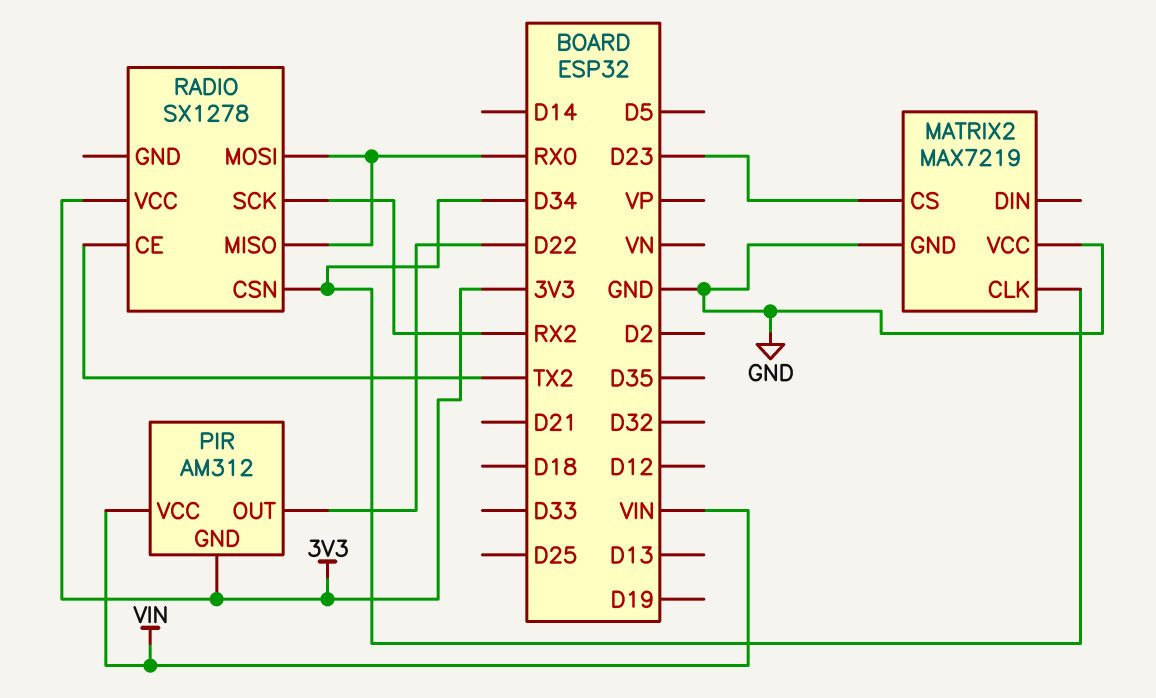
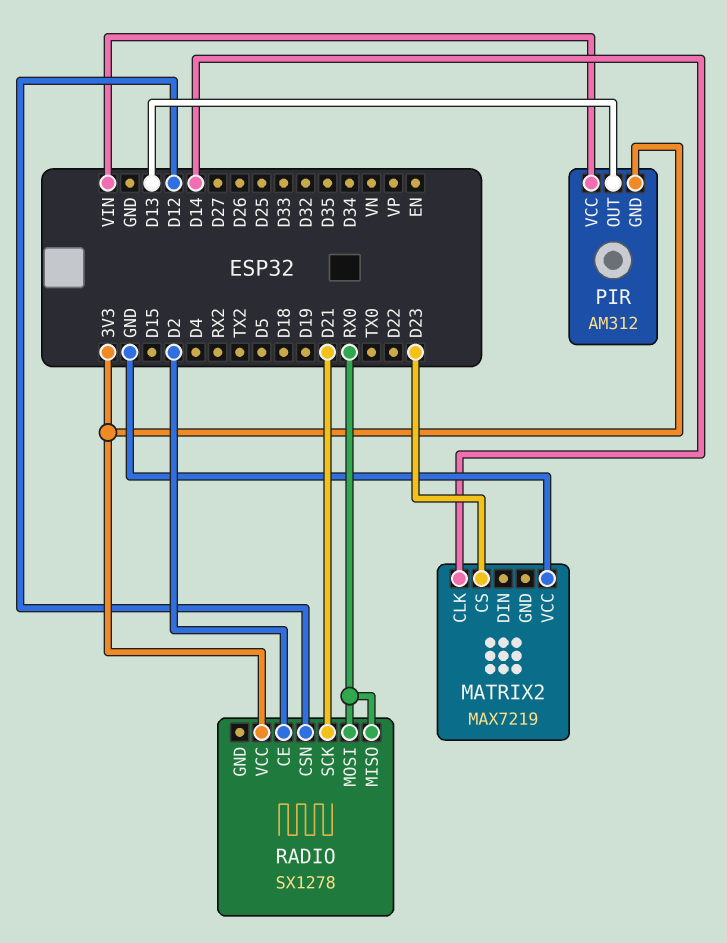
MATRIX2 pin CLK: D34 -> D14
MATRIX2 pin GND: GND -> none
PIR pin OUT: D22 -> D13
RADIO pin CE: TX2 -> D2
RADIO pin CSN: D34 -> D12
RADIO pin SCK: RX2 -> D21

